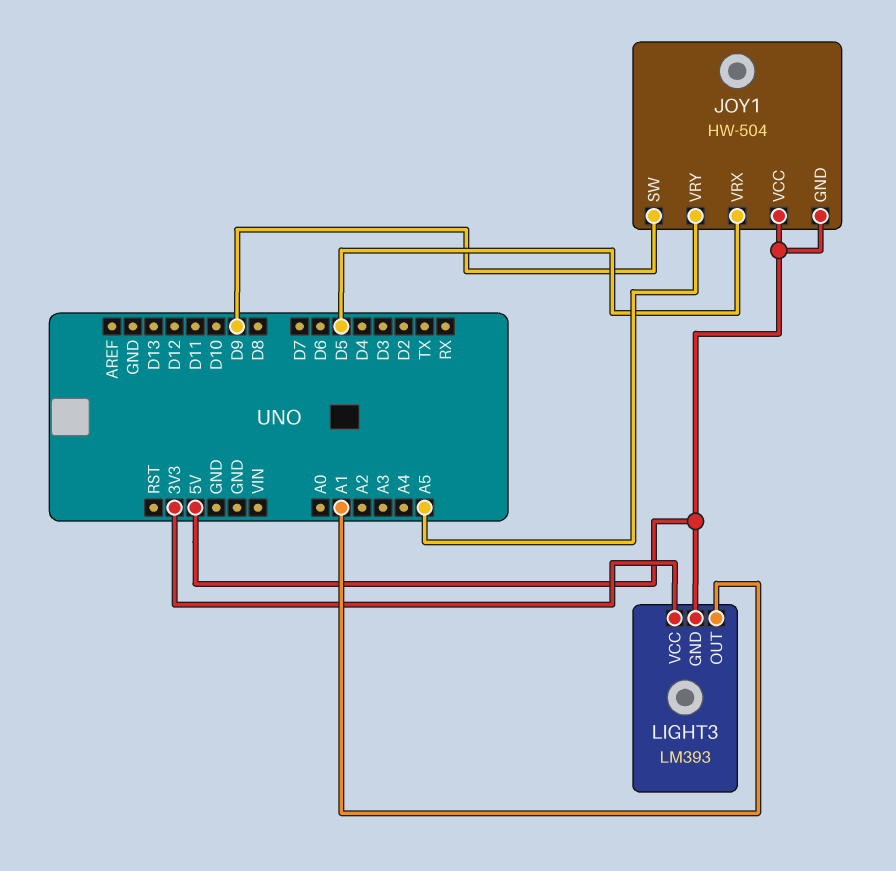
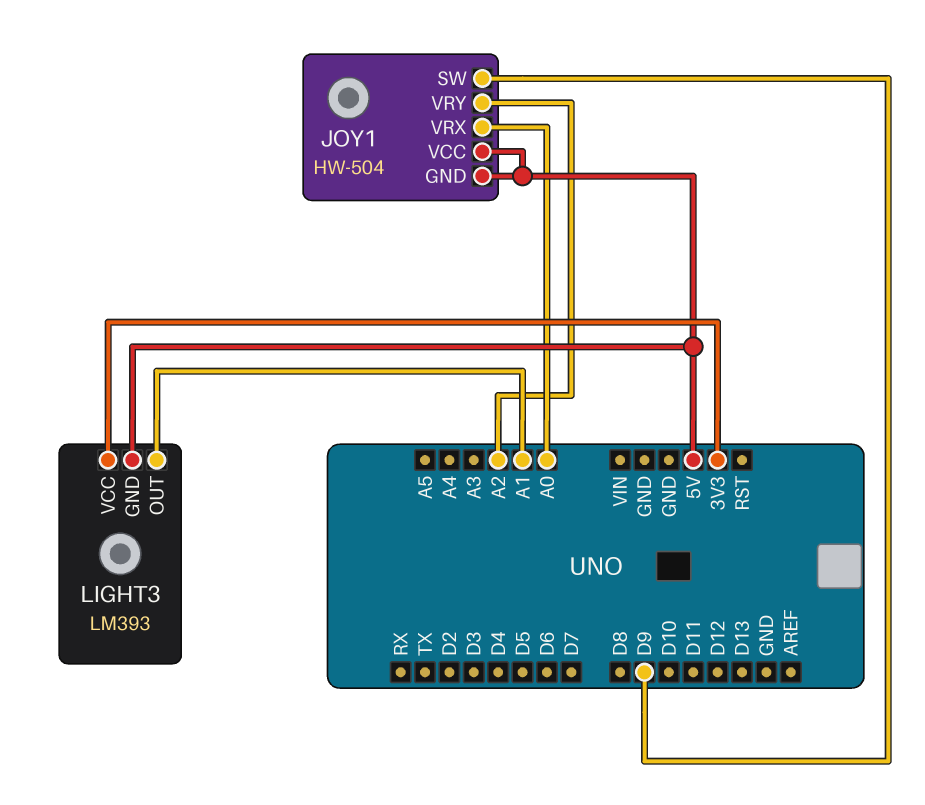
JOY1 pin VRX: D5 -> A0
JOY1 pin VRY: A5 -> A2

